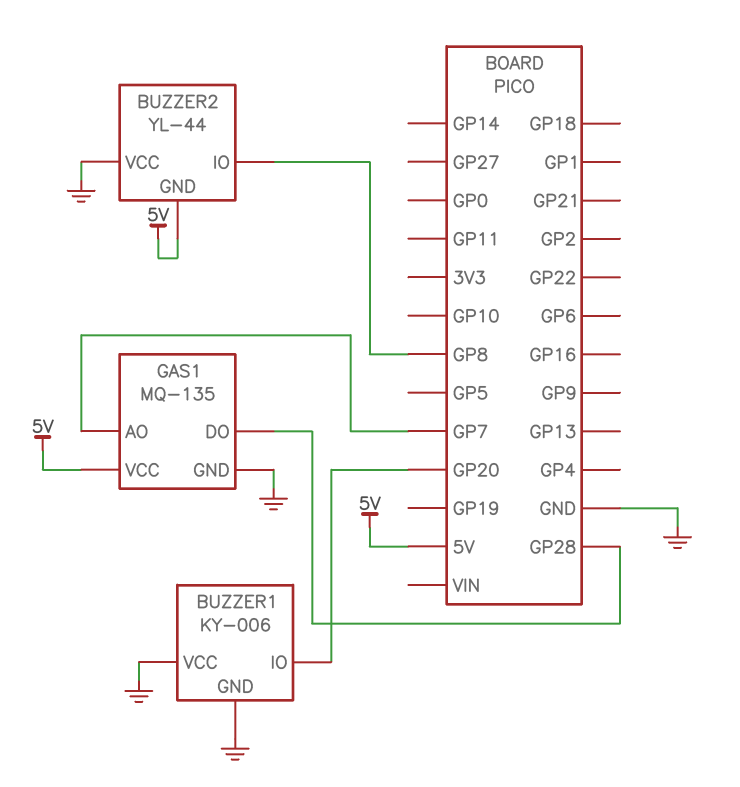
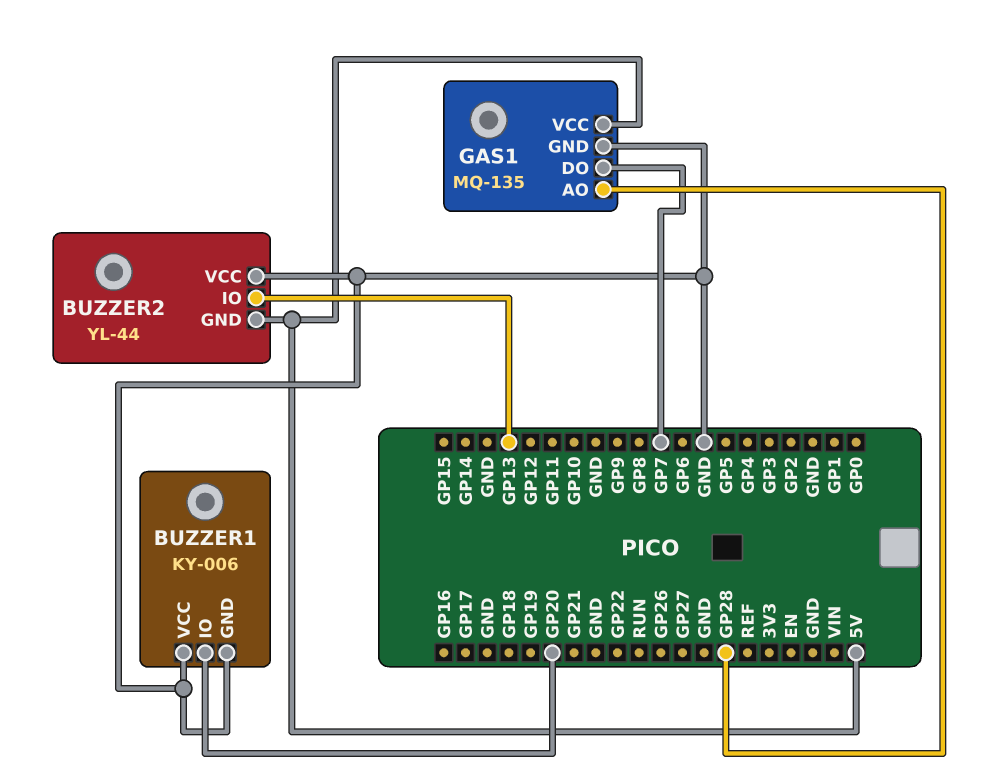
BUZZER2 pin IO: GP8 -> GP13
GAS1 pin AO: GP7 -> GP28
GAS1 pin DO: GP28 -> GP7

